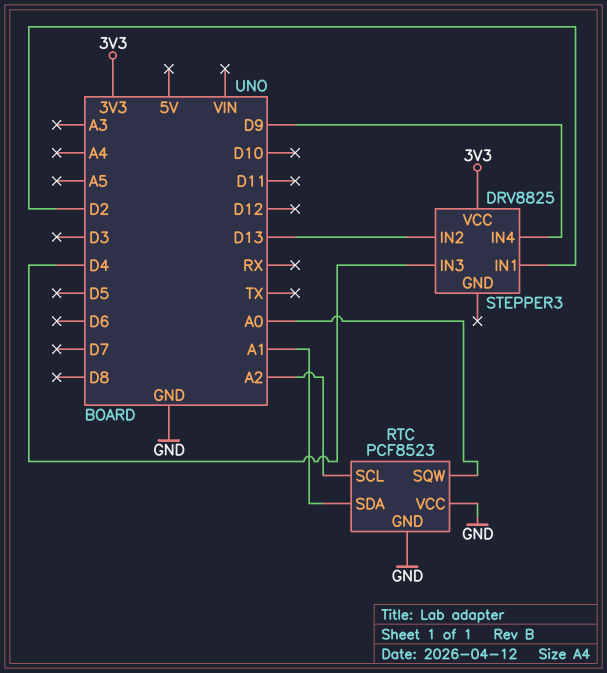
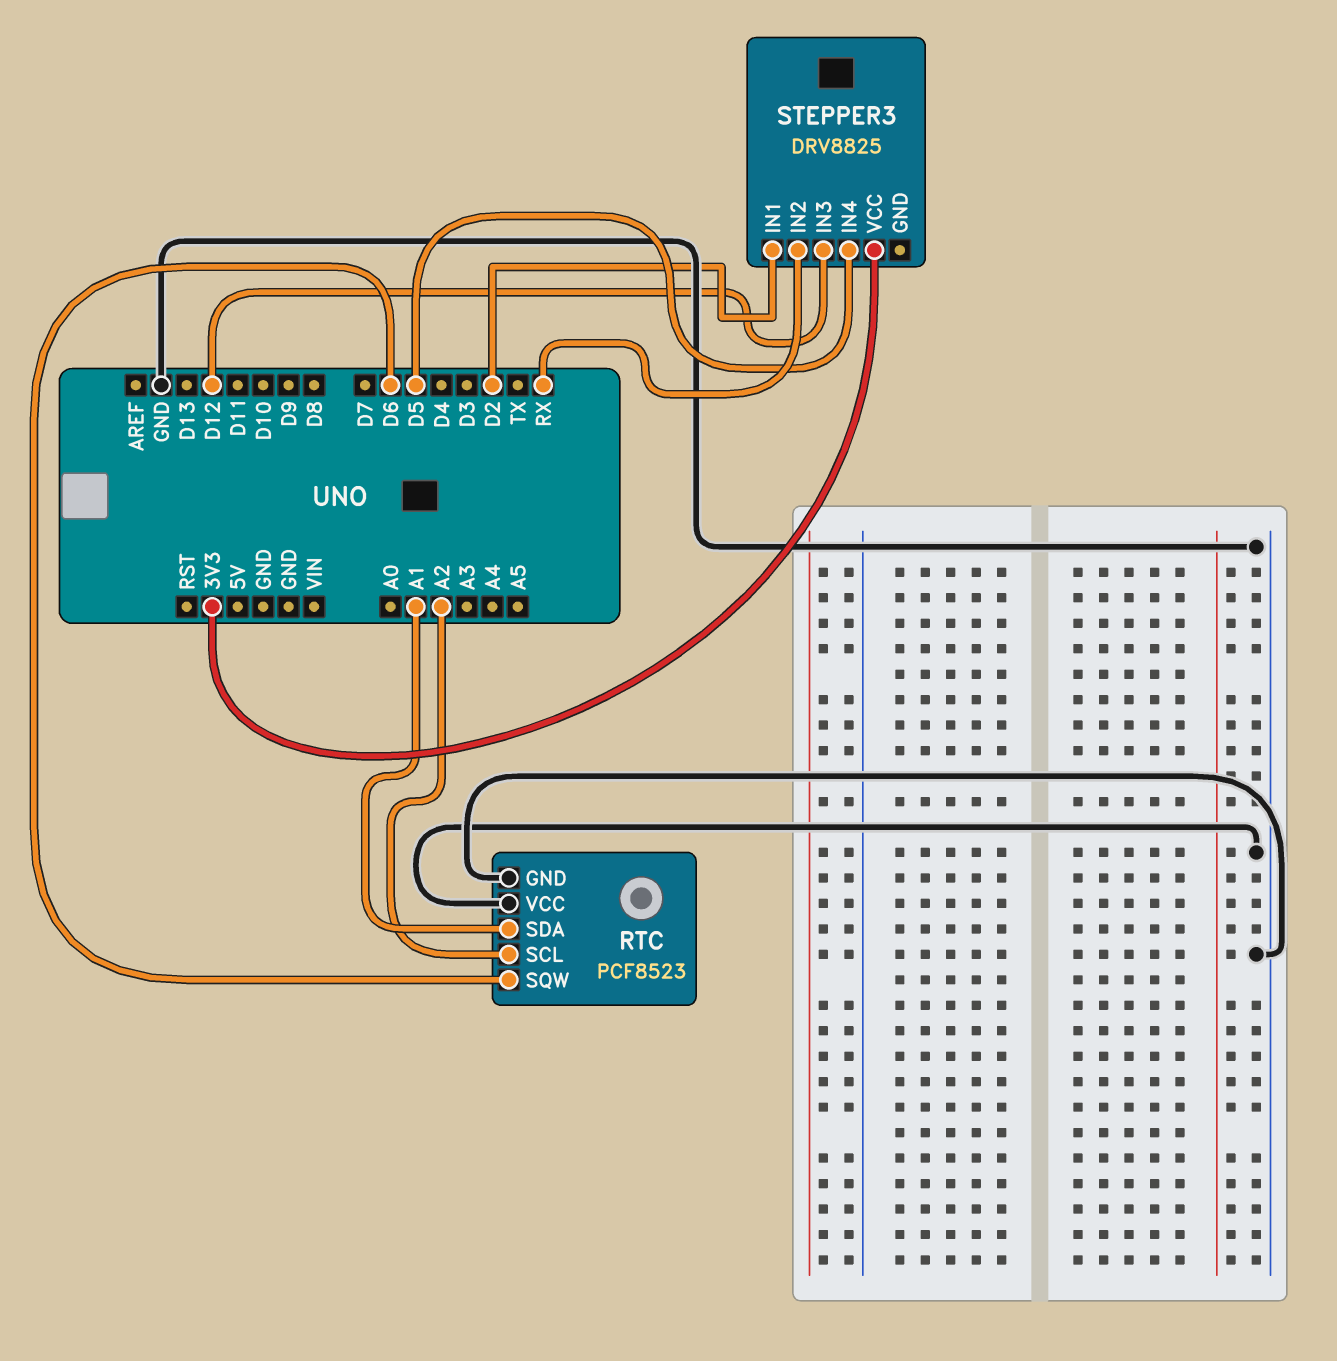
RTC pin SQW: A0 -> D6
STEPPER3 pin IN2: D13 -> RX
STEPPER3 pin IN3: D4 -> D12
STEPPER3 pin IN4: D9 -> D5

